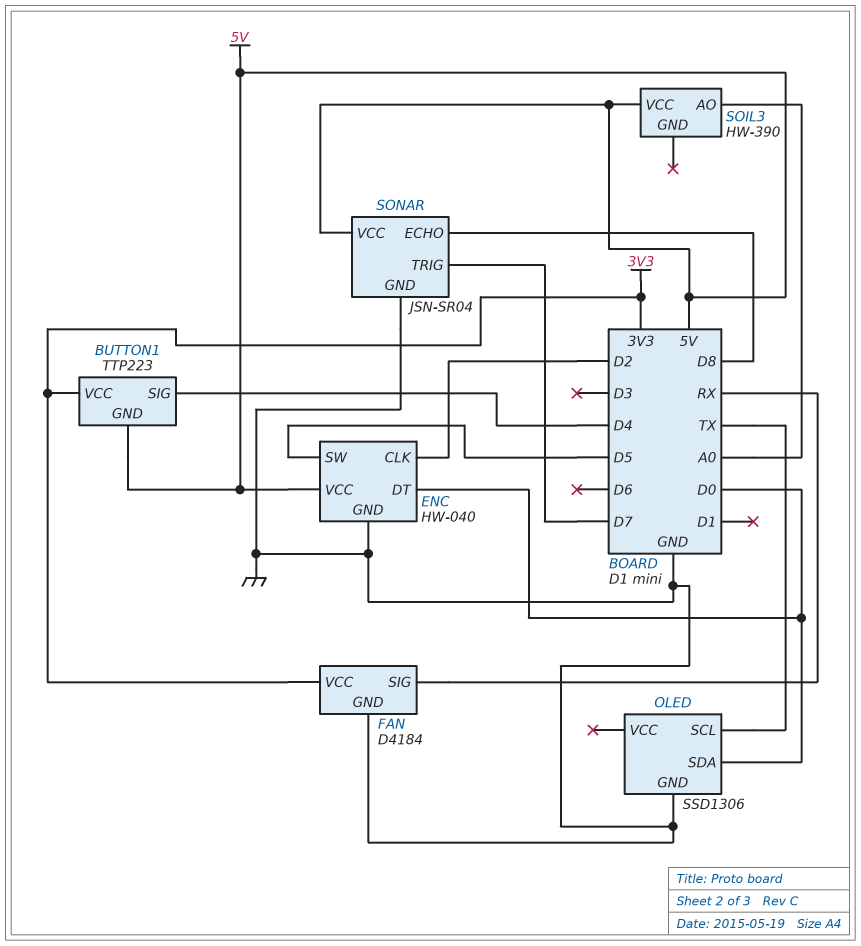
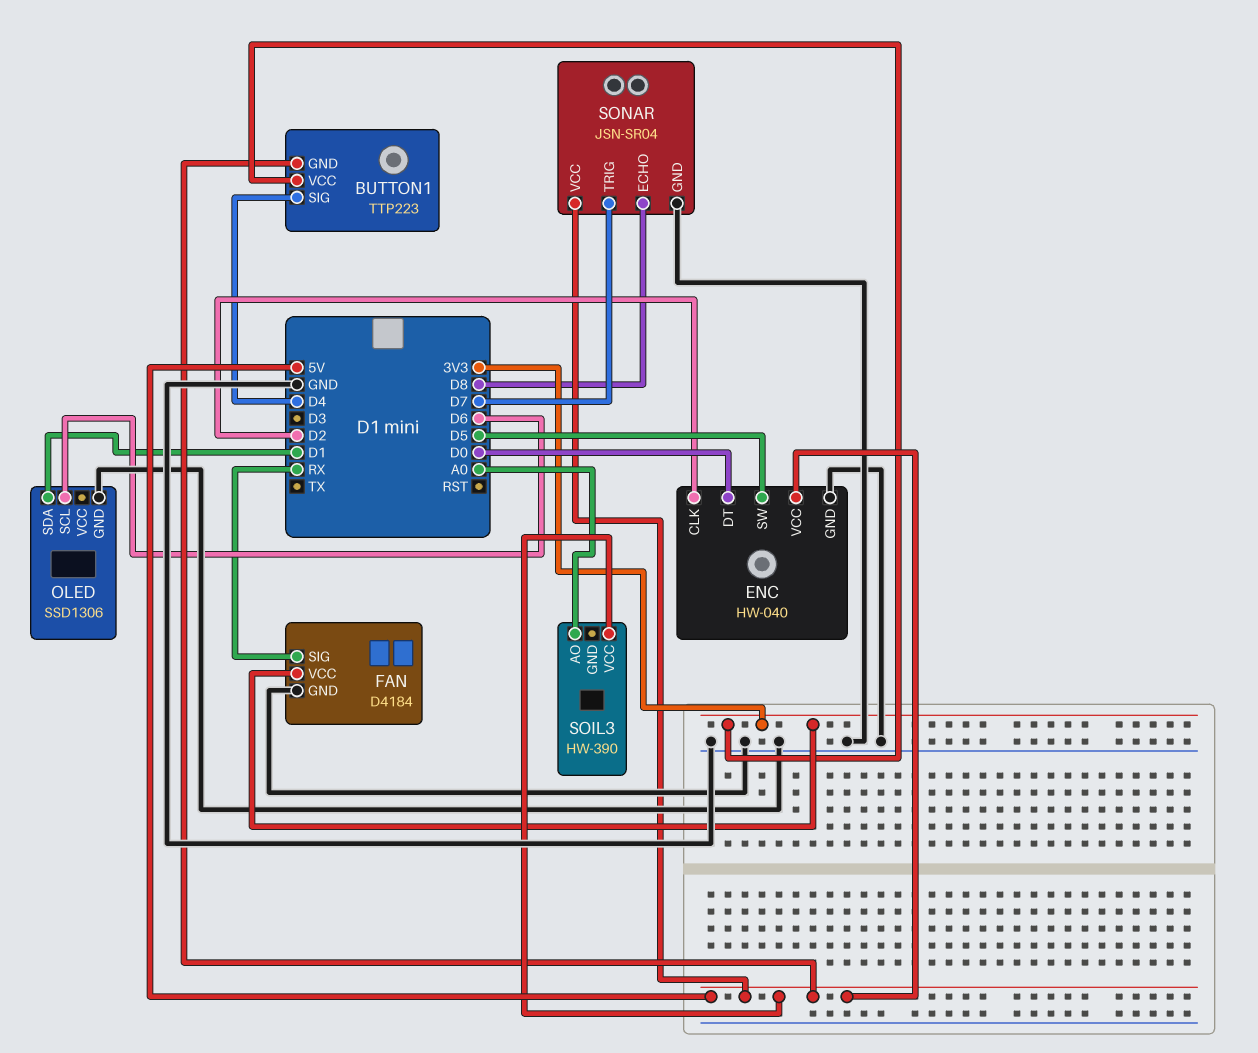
OLED pin SCL: TX -> D6
OLED pin SDA: D0 -> D1

